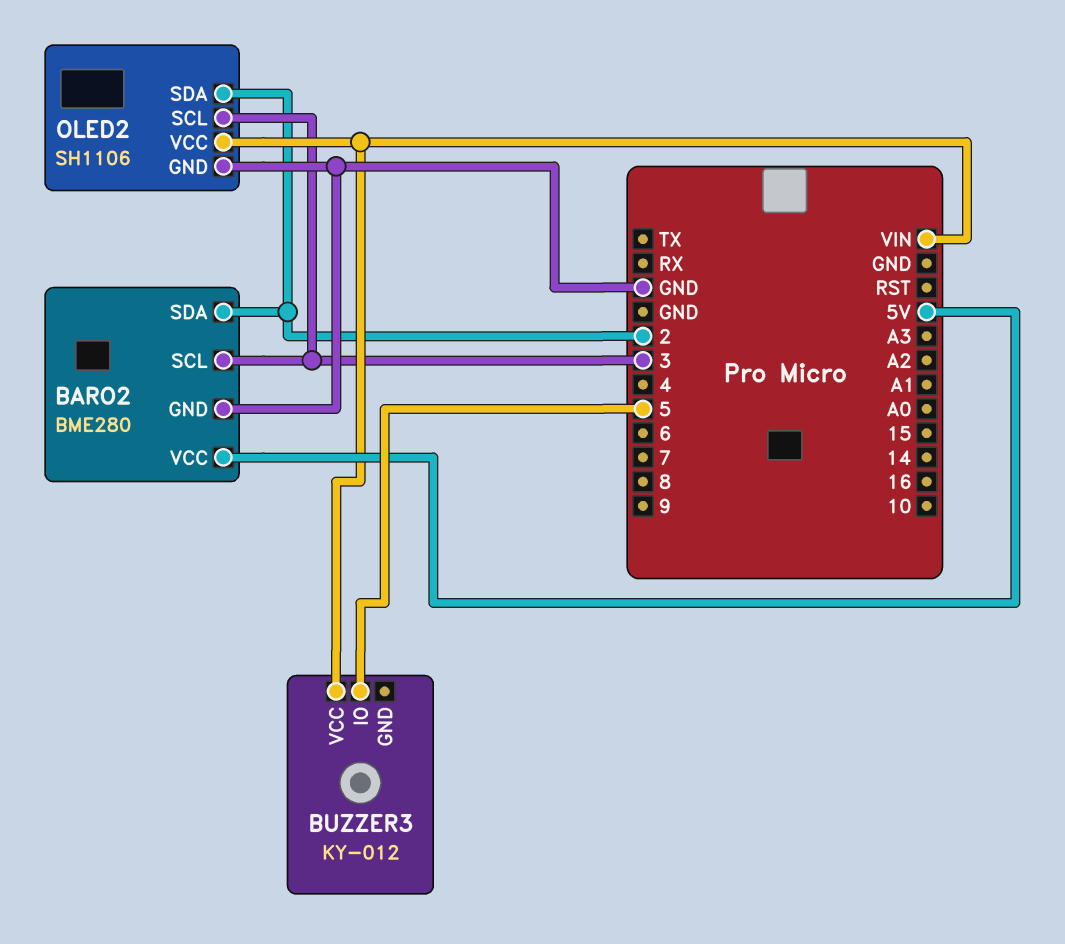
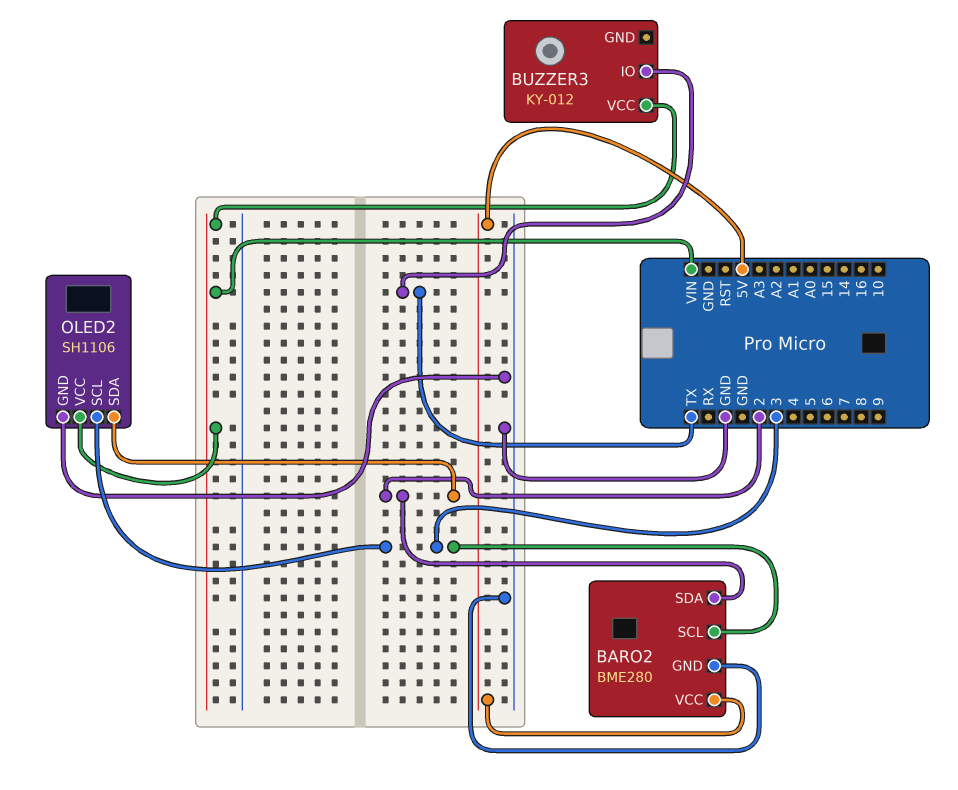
BUZZER3 pin IO: 5 -> TX

